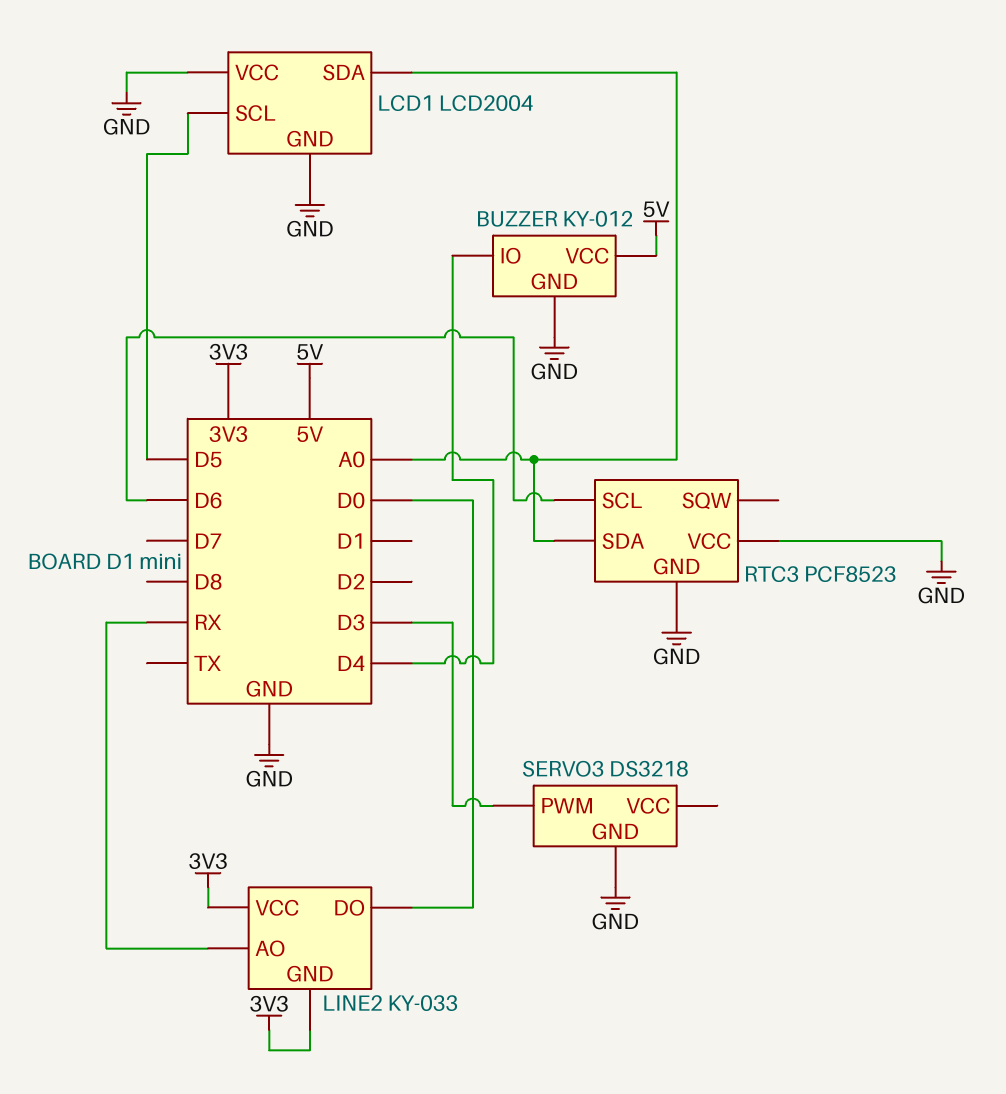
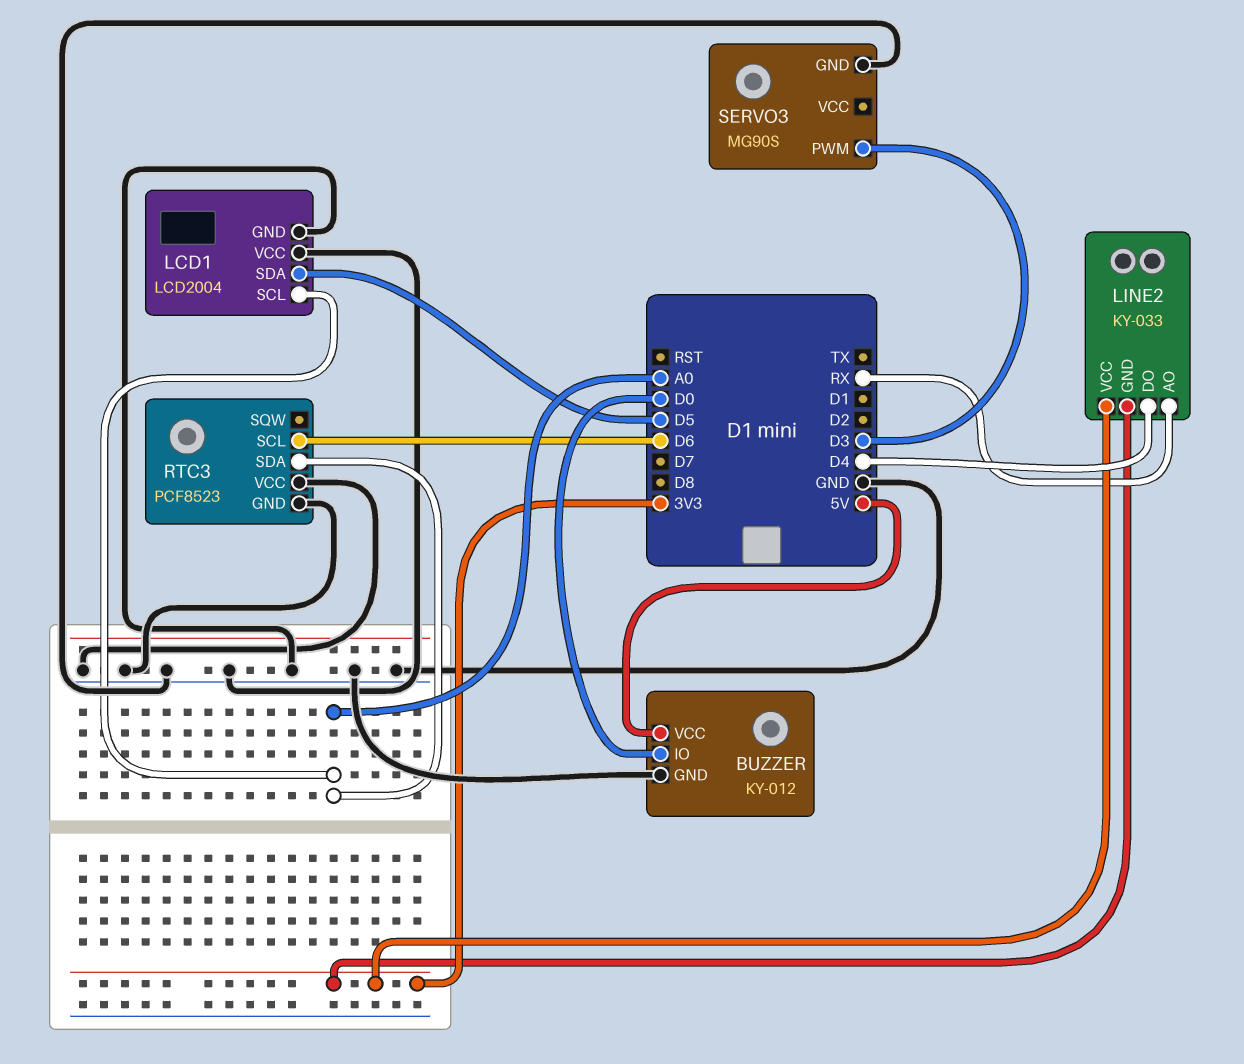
BUZZER pin IO: D4 -> D0
LCD1 pin SCL: D5 -> A0
LCD1 pin SDA: A0 -> D5
LINE2 pin DO: D0 -> D4
SERVO3: DS3218 -> MG90S

